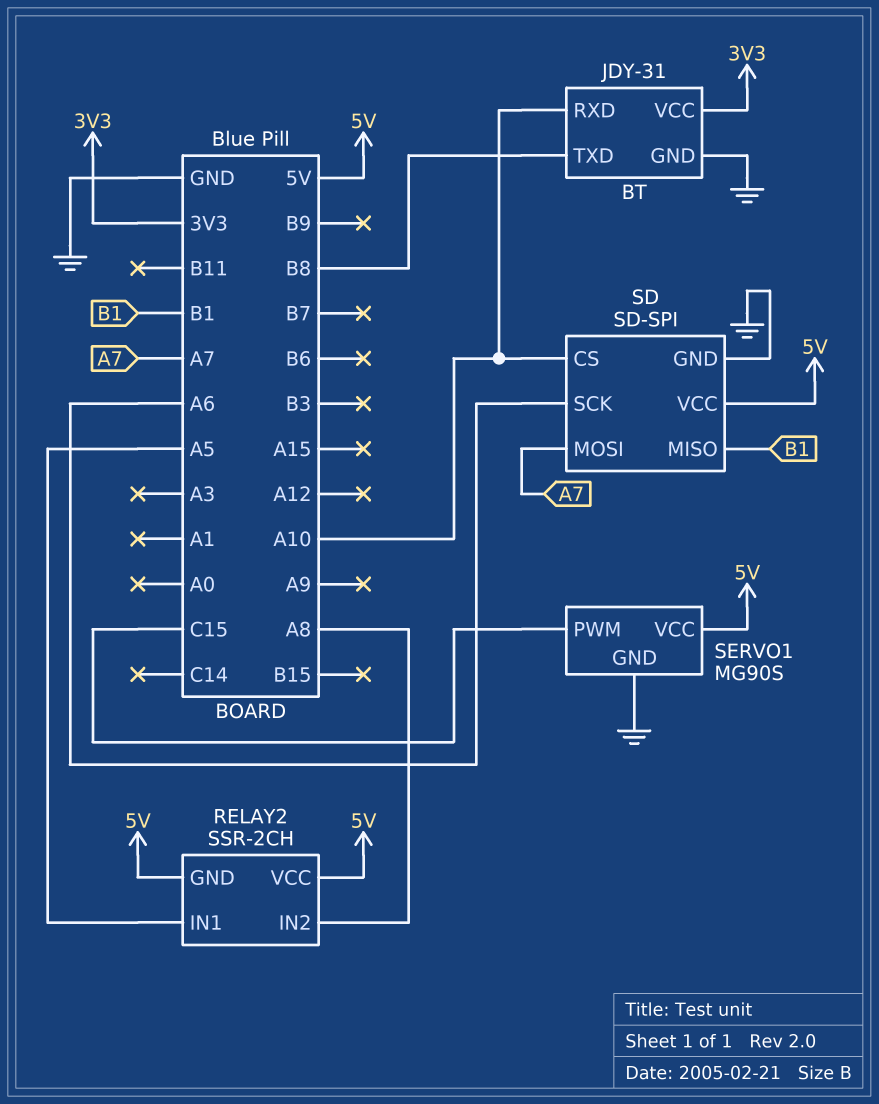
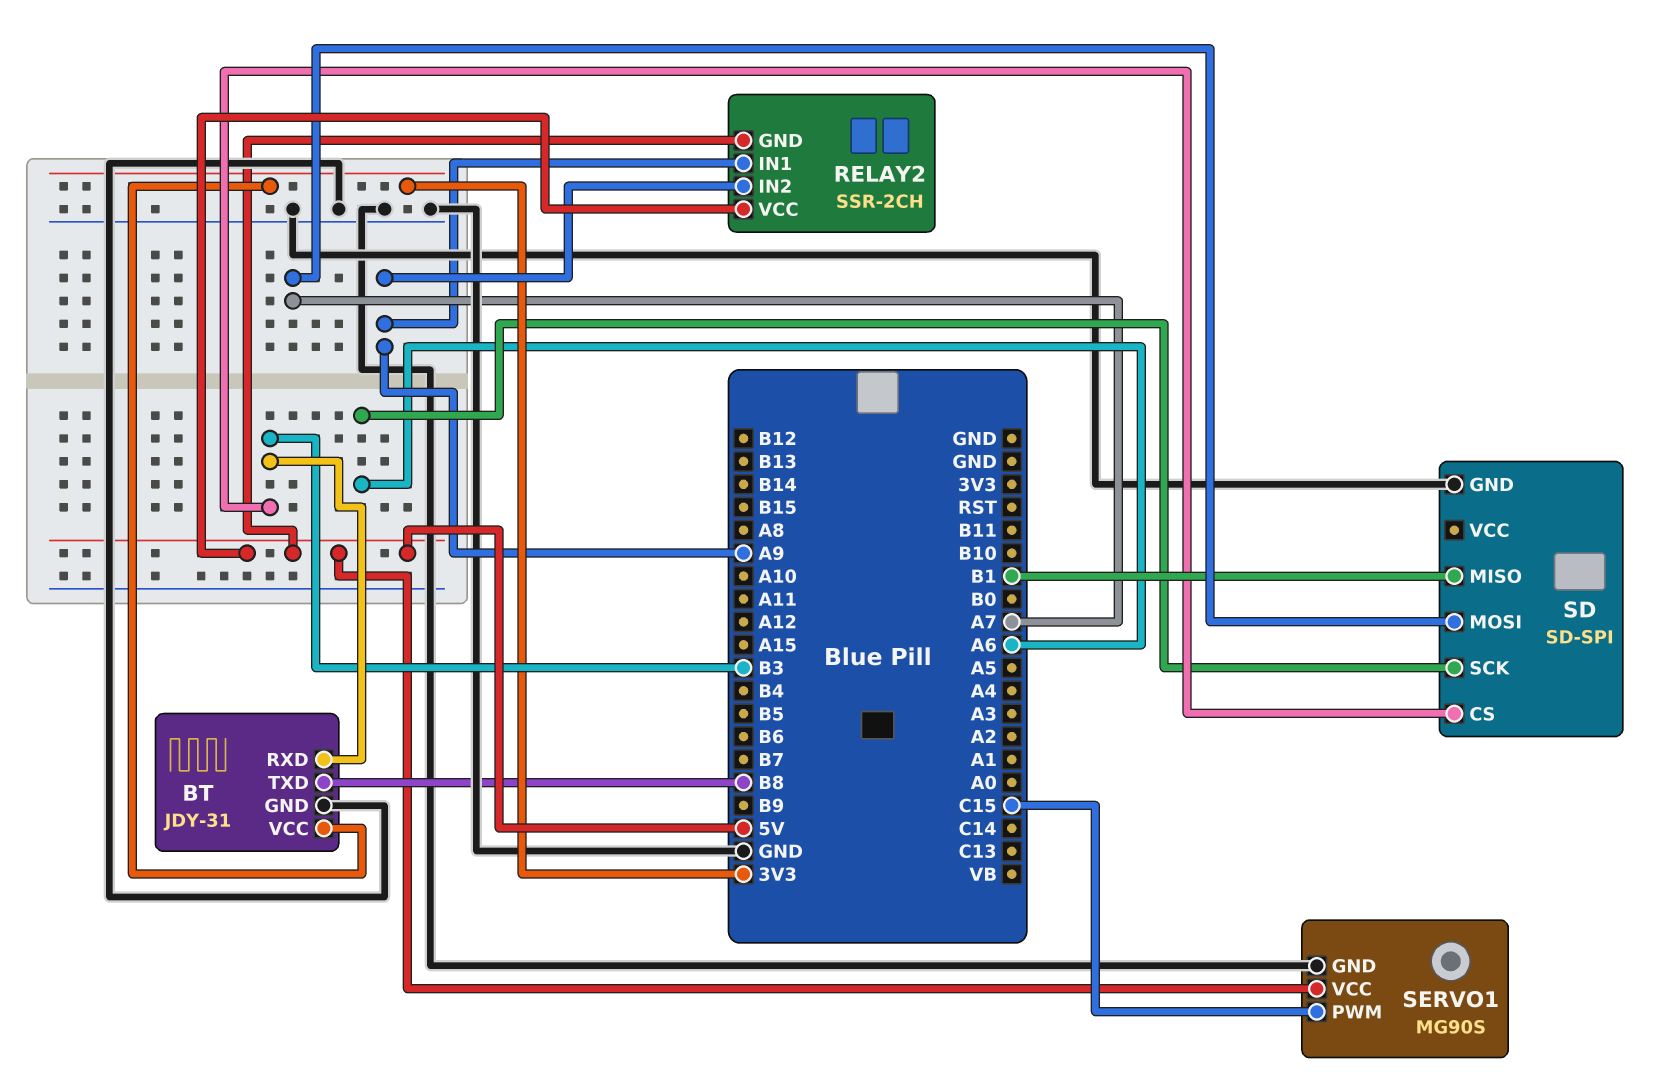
BT pin RXD: A10 -> B3
RELAY2 pin IN1: A5 -> A9
RELAY2 pin IN2: A8 -> A9
SD pin CS: A10 -> B3
SD pin VCC: 5V -> none

